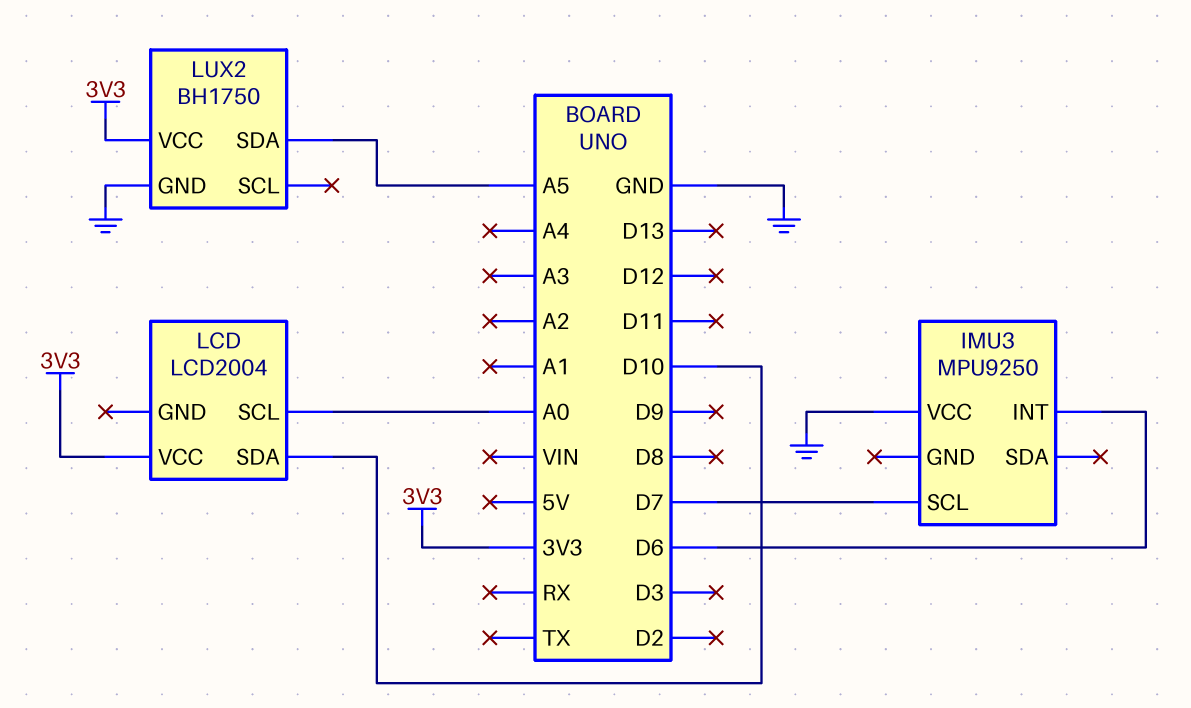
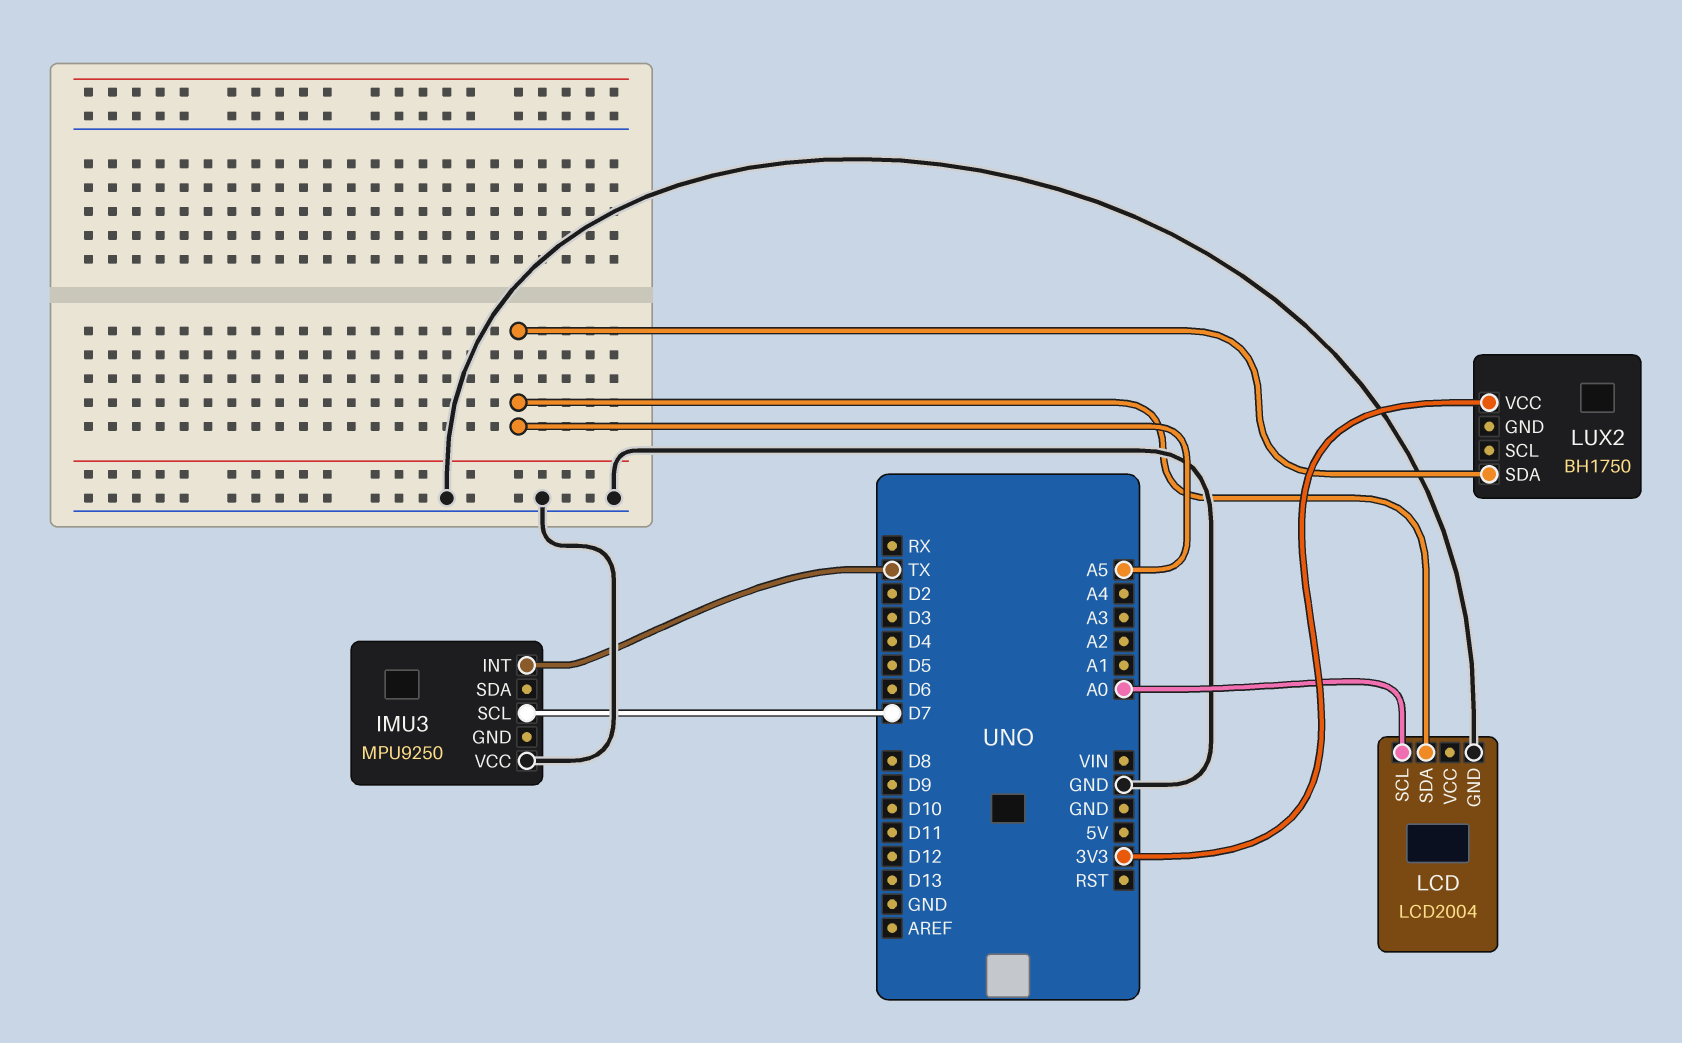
IMU3 pin INT: D6 -> TX
LCD pin GND: none -> GND
LCD pin SDA: D10 -> A5
LCD pin VCC: 3V3 -> none
LUX2 pin GND: GND -> none

